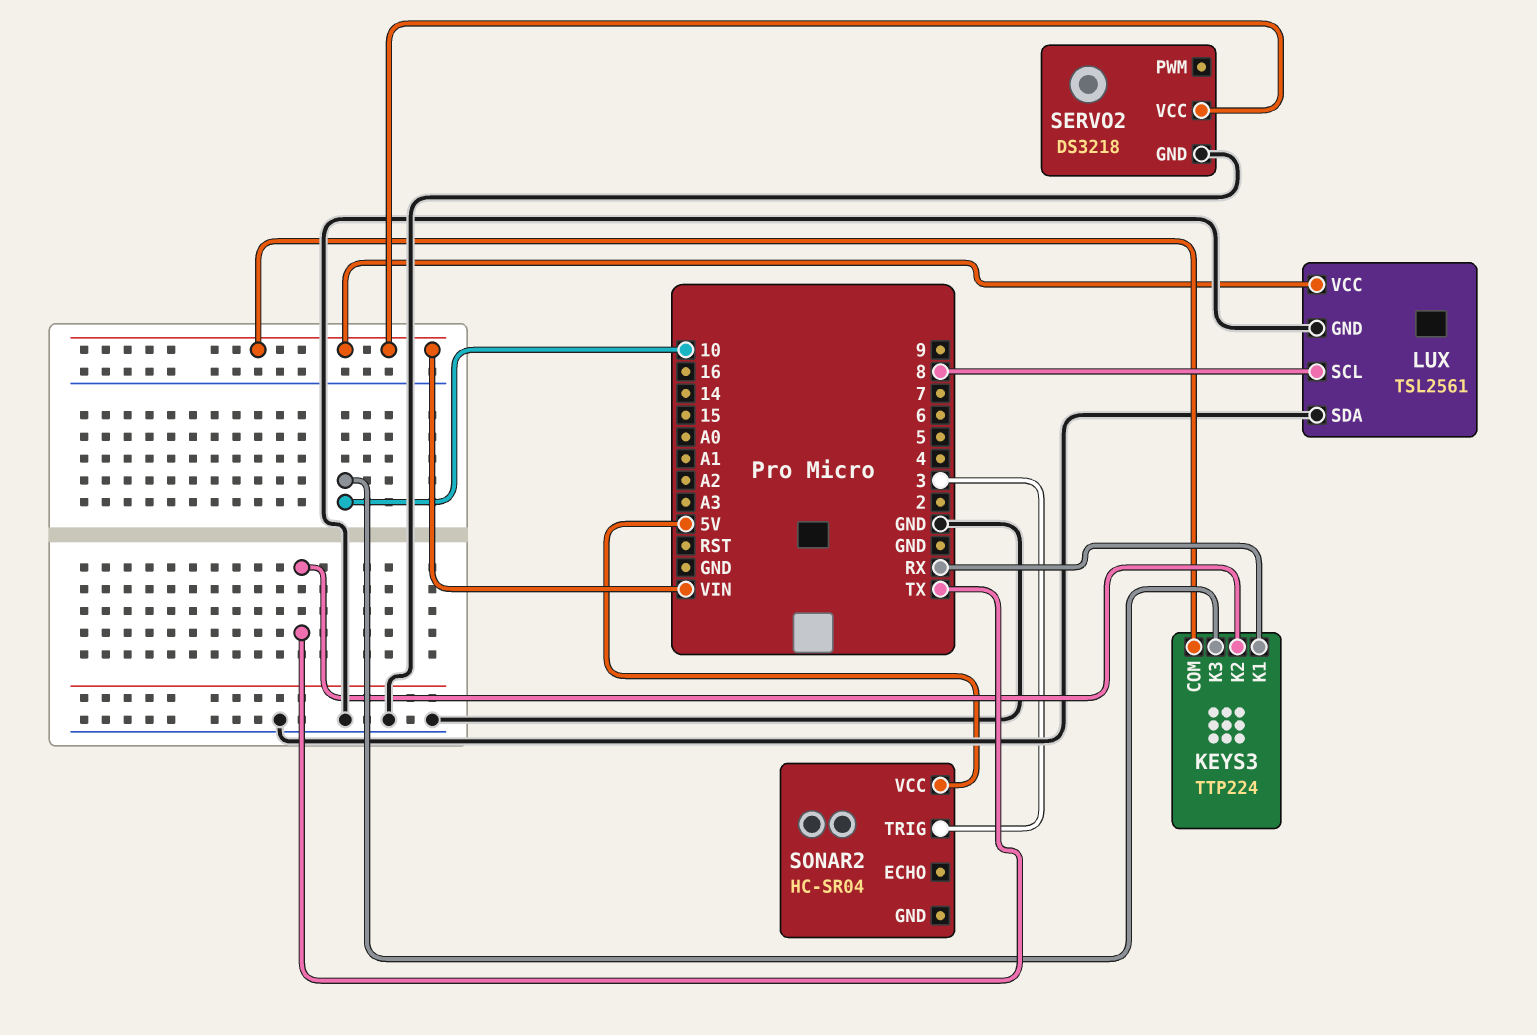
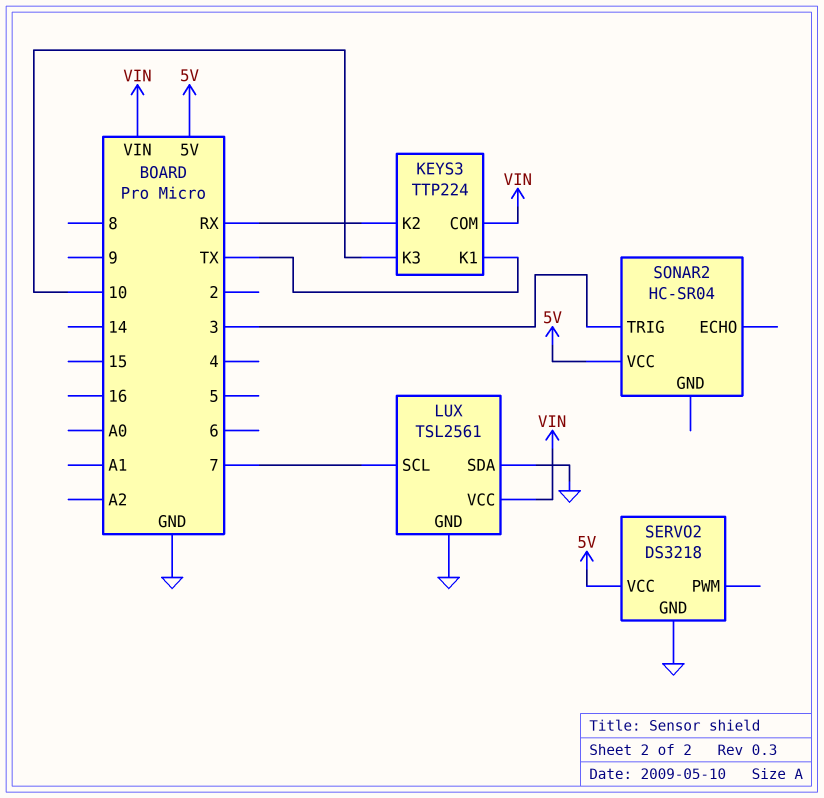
KEYS3 pin K1: RX -> TX
KEYS3 pin K2: TX -> RX
LUX pin SCL: 8 -> 7
SERVO2 pin VCC: VIN -> 5V

